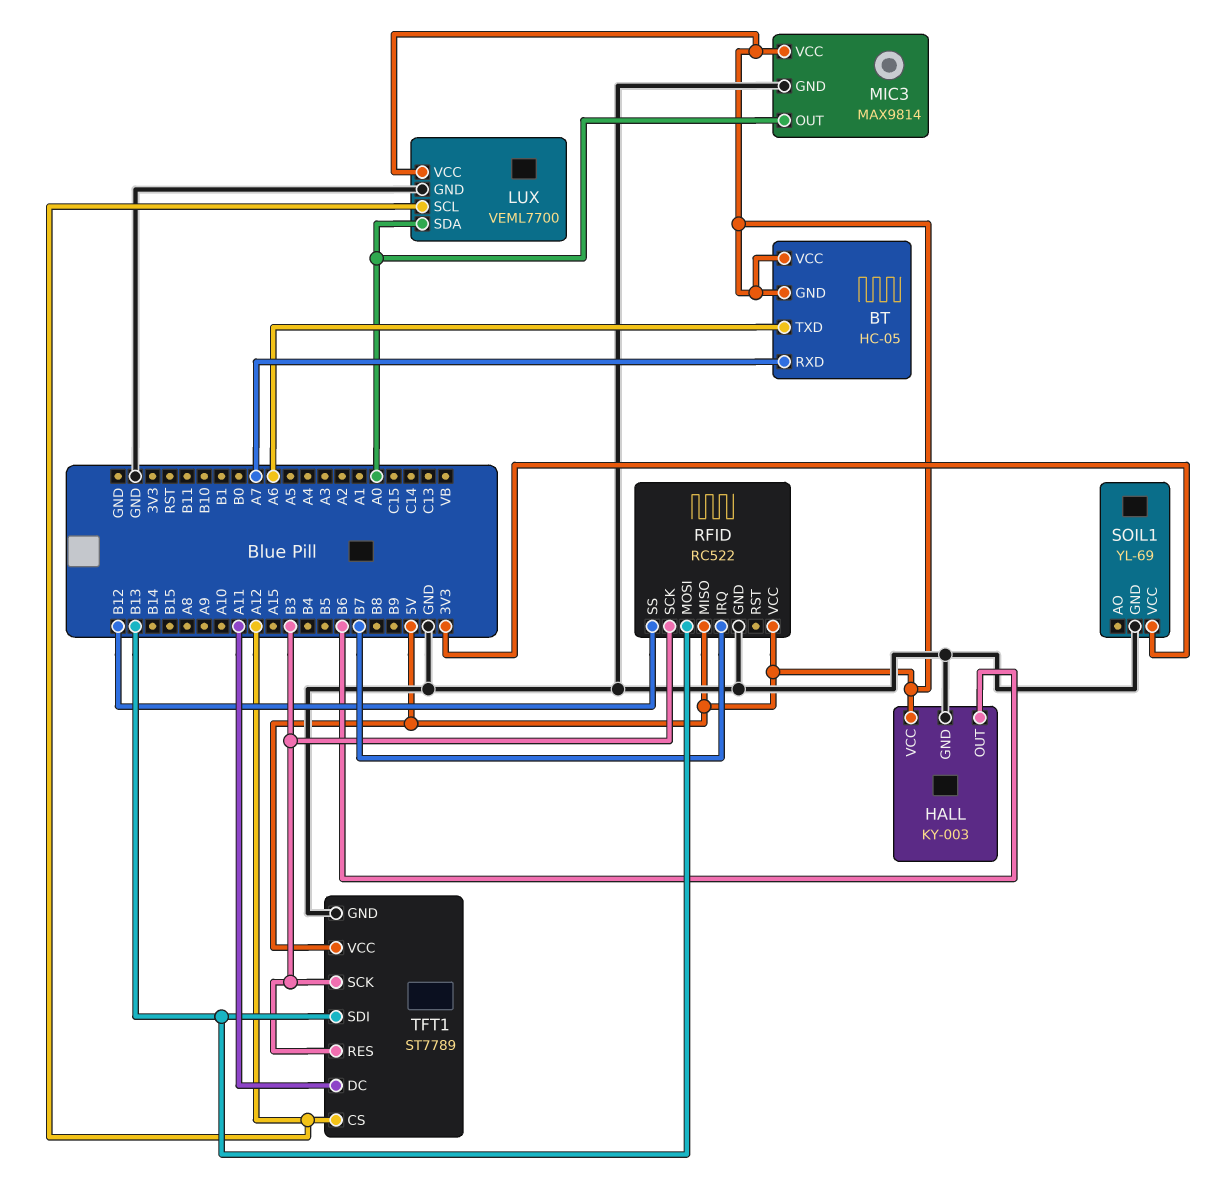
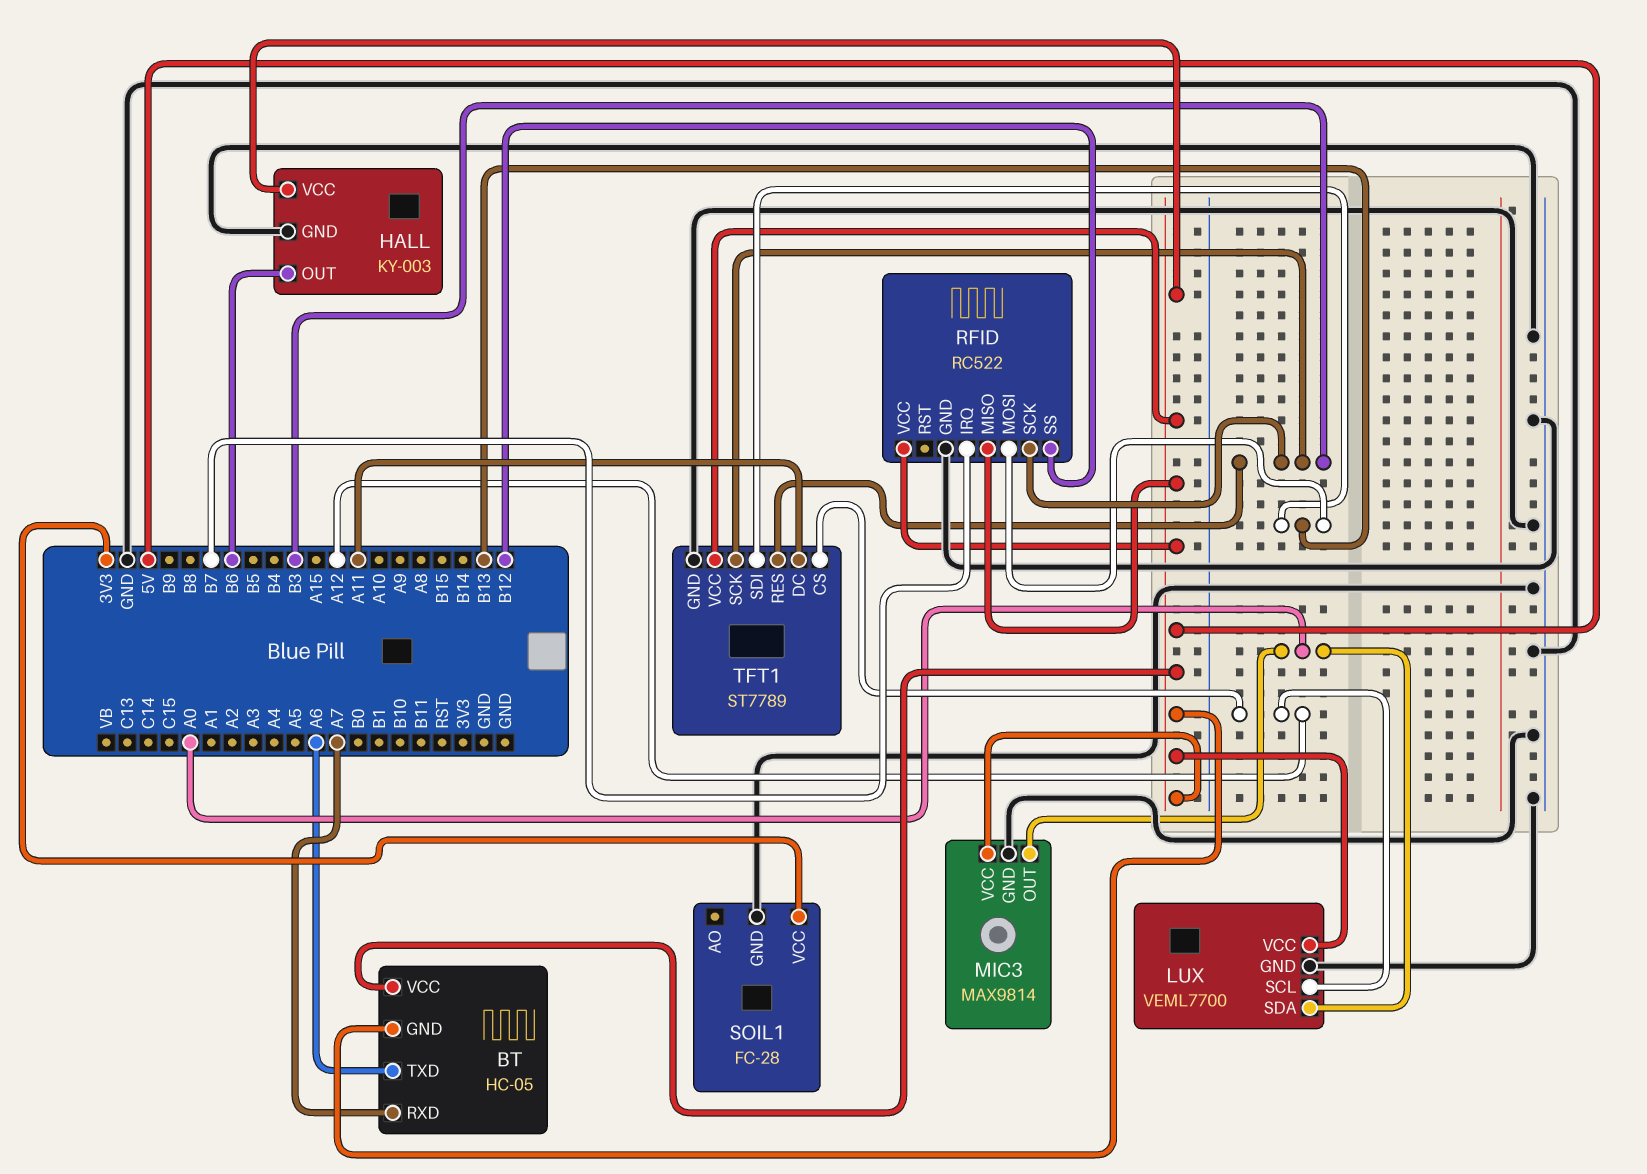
SOIL1: YL-69 -> FC-28

